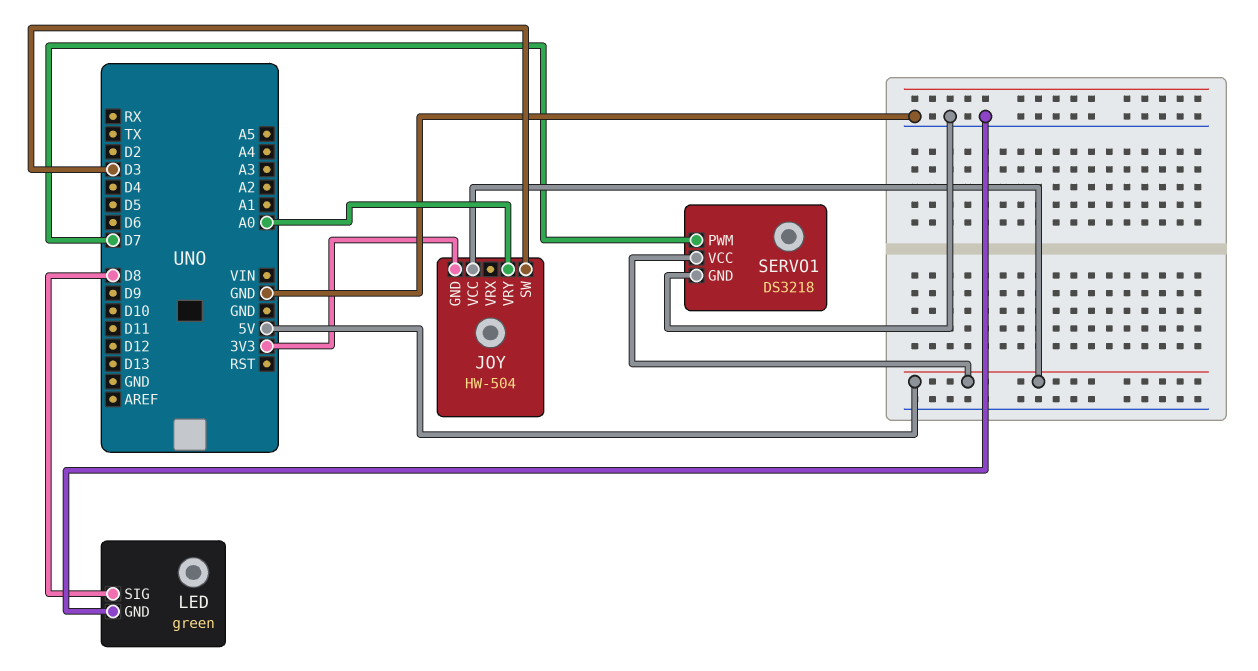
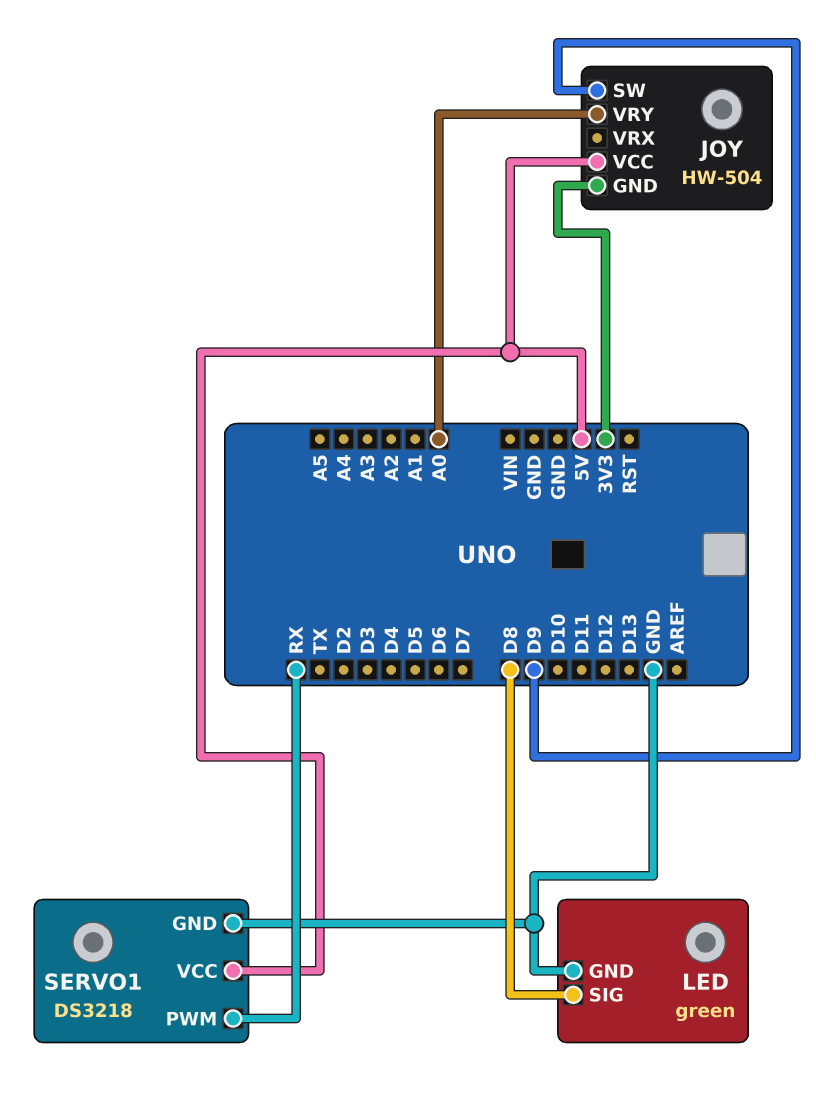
JOY pin SW: D3 -> D9
SERVO1 pin PWM: D7 -> RX

